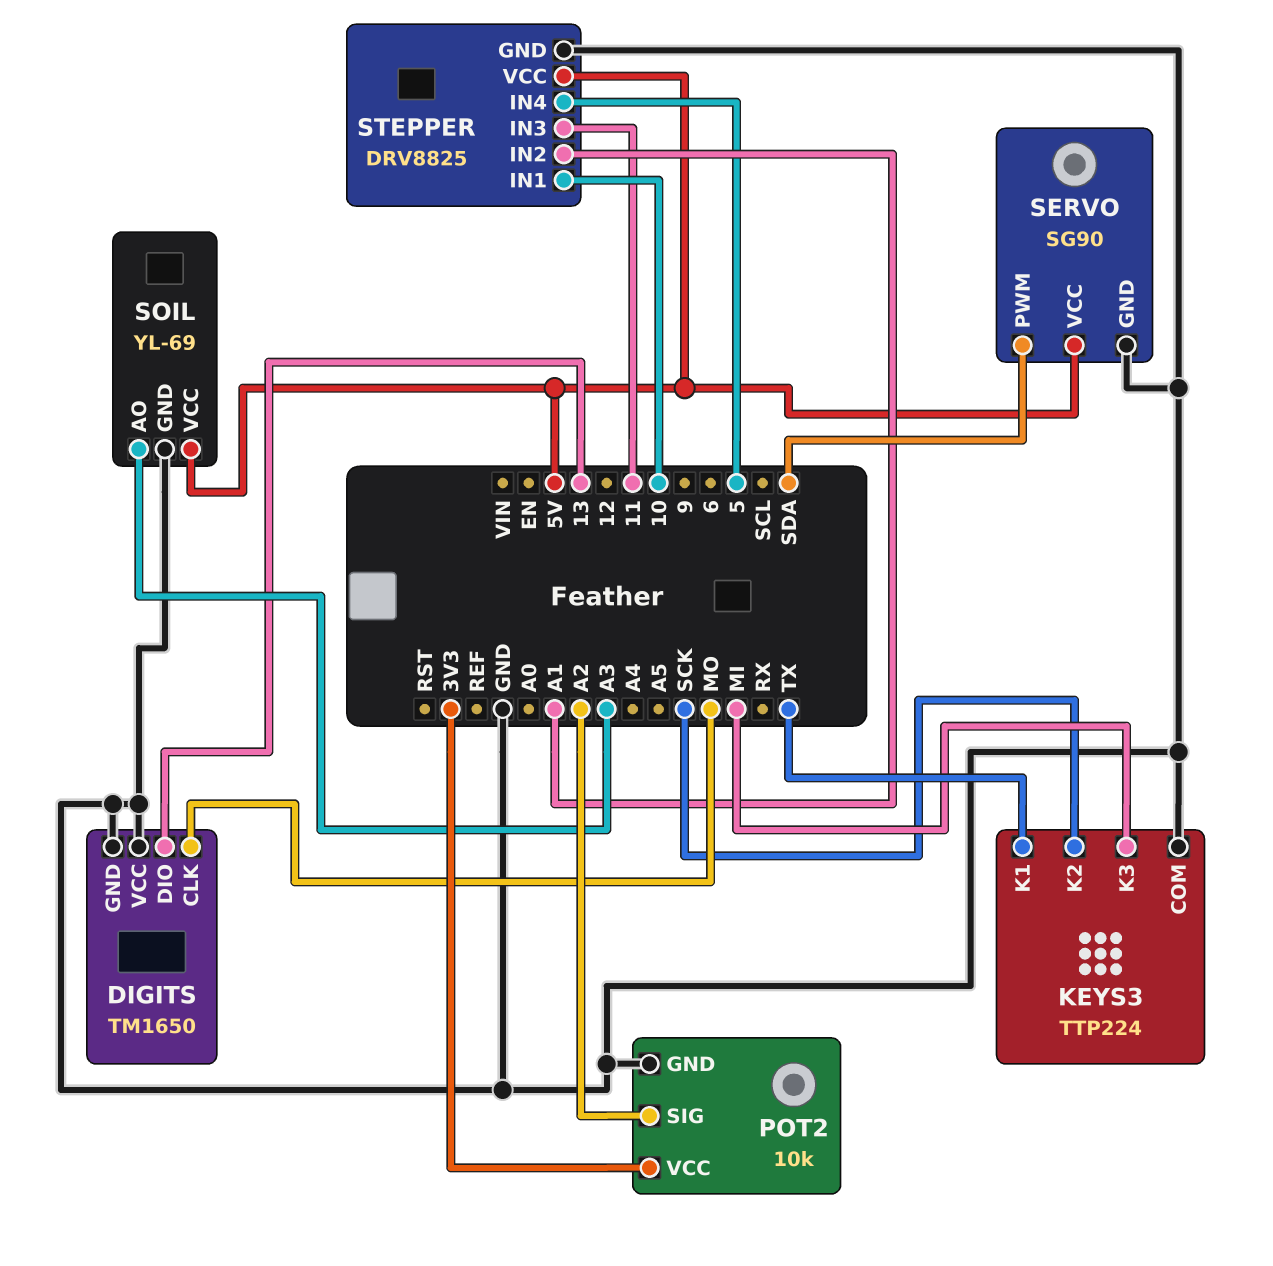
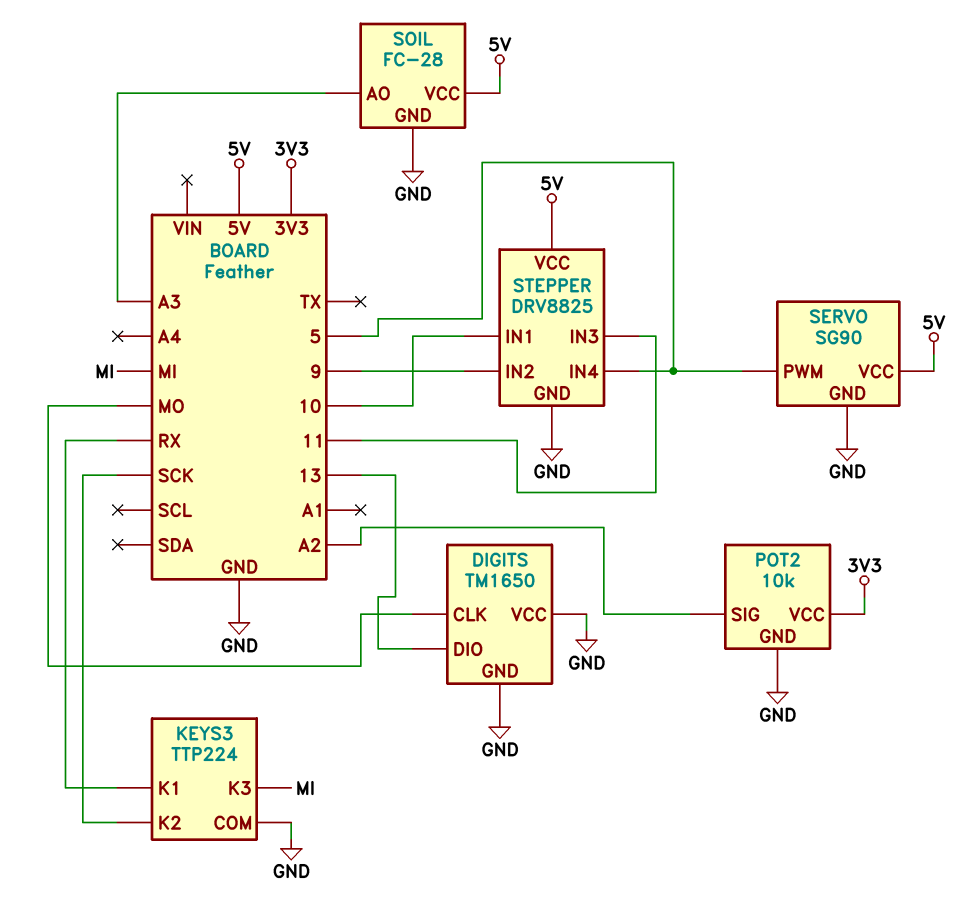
KEYS3 pin K1: TX -> RX
SERVO pin PWM: SDA -> 5
SOIL: YL-69 -> FC-28
STEPPER pin IN2: A1 -> 9

